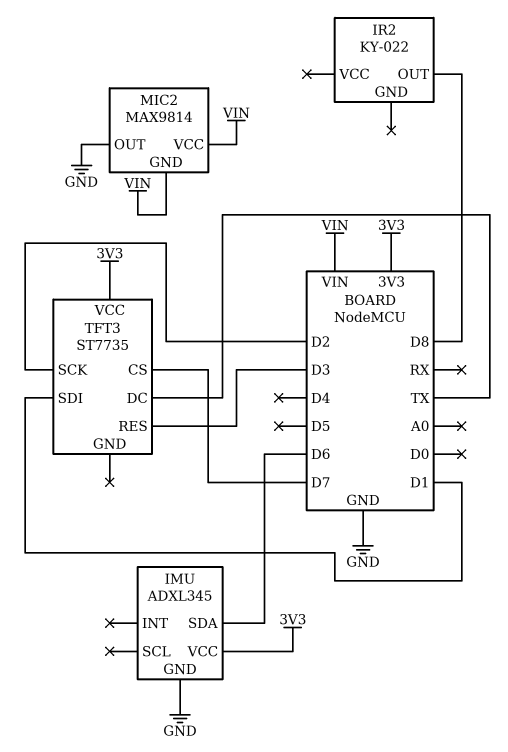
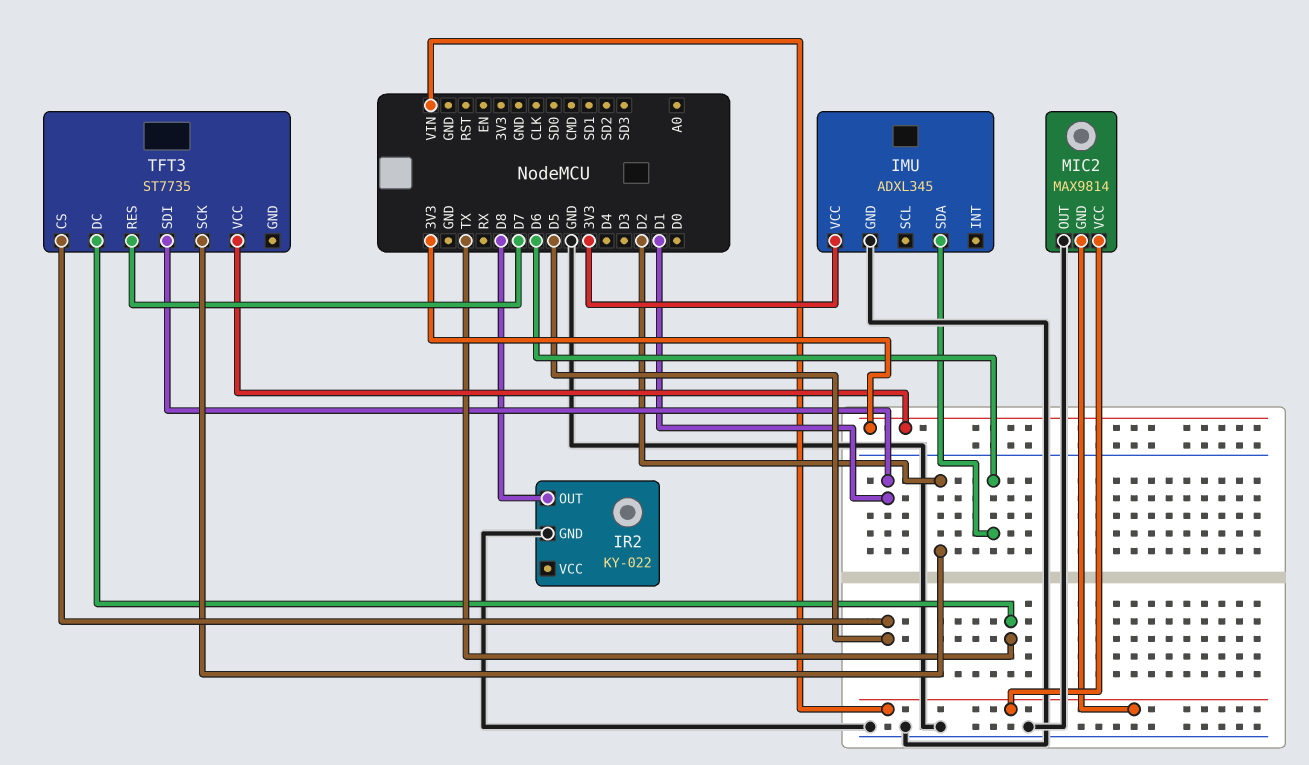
IR2 pin GND: none -> GND
TFT3 pin CS: D7 -> D5
TFT3 pin RES: D3 -> D7

